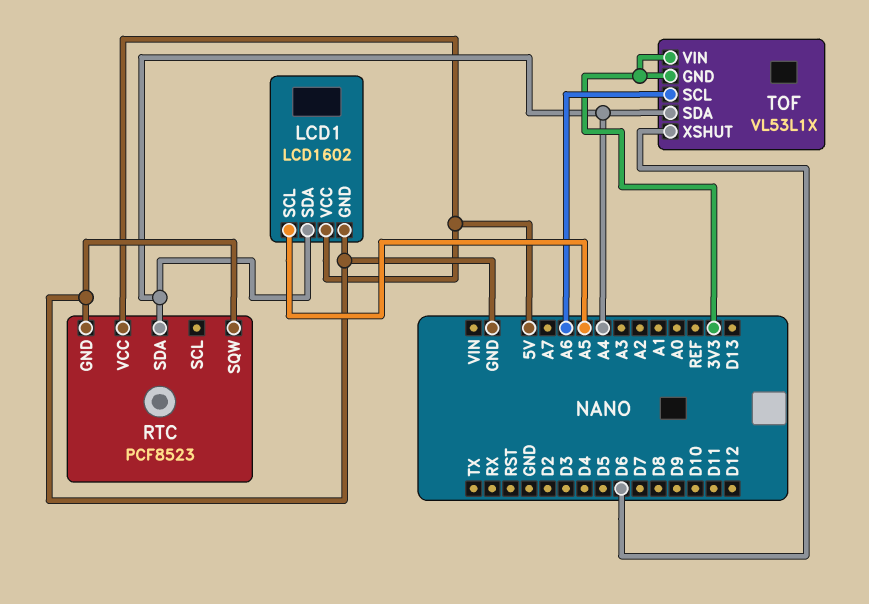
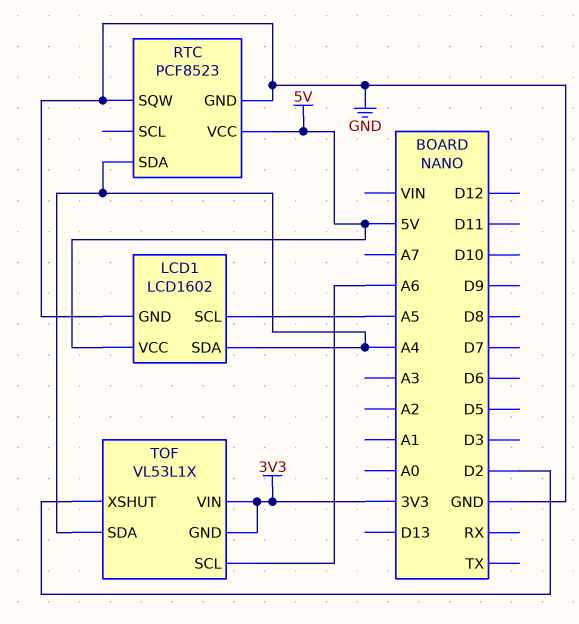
TOF pin XSHUT: D6 -> D2

